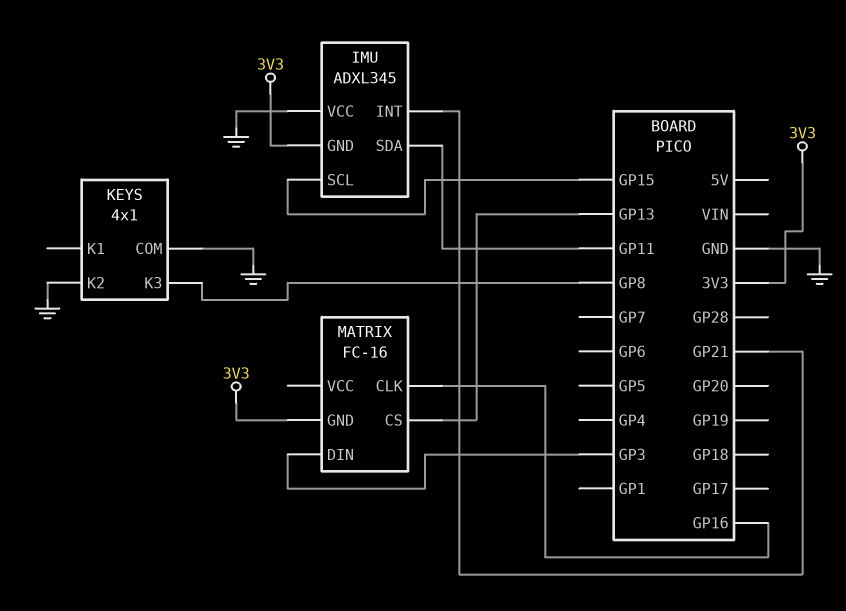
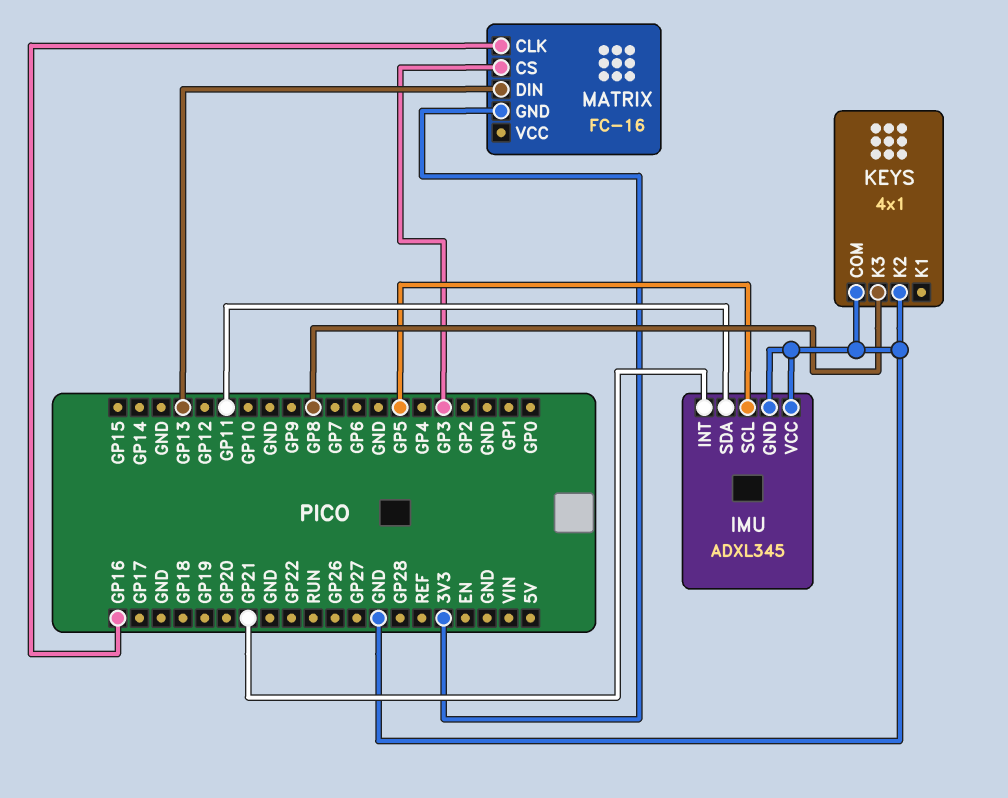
IMU pin GND: 3V3 -> GND
IMU pin SCL: GP15 -> GP5
MATRIX pin CS: GP13 -> GP3
MATRIX pin DIN: GP3 -> GP13

